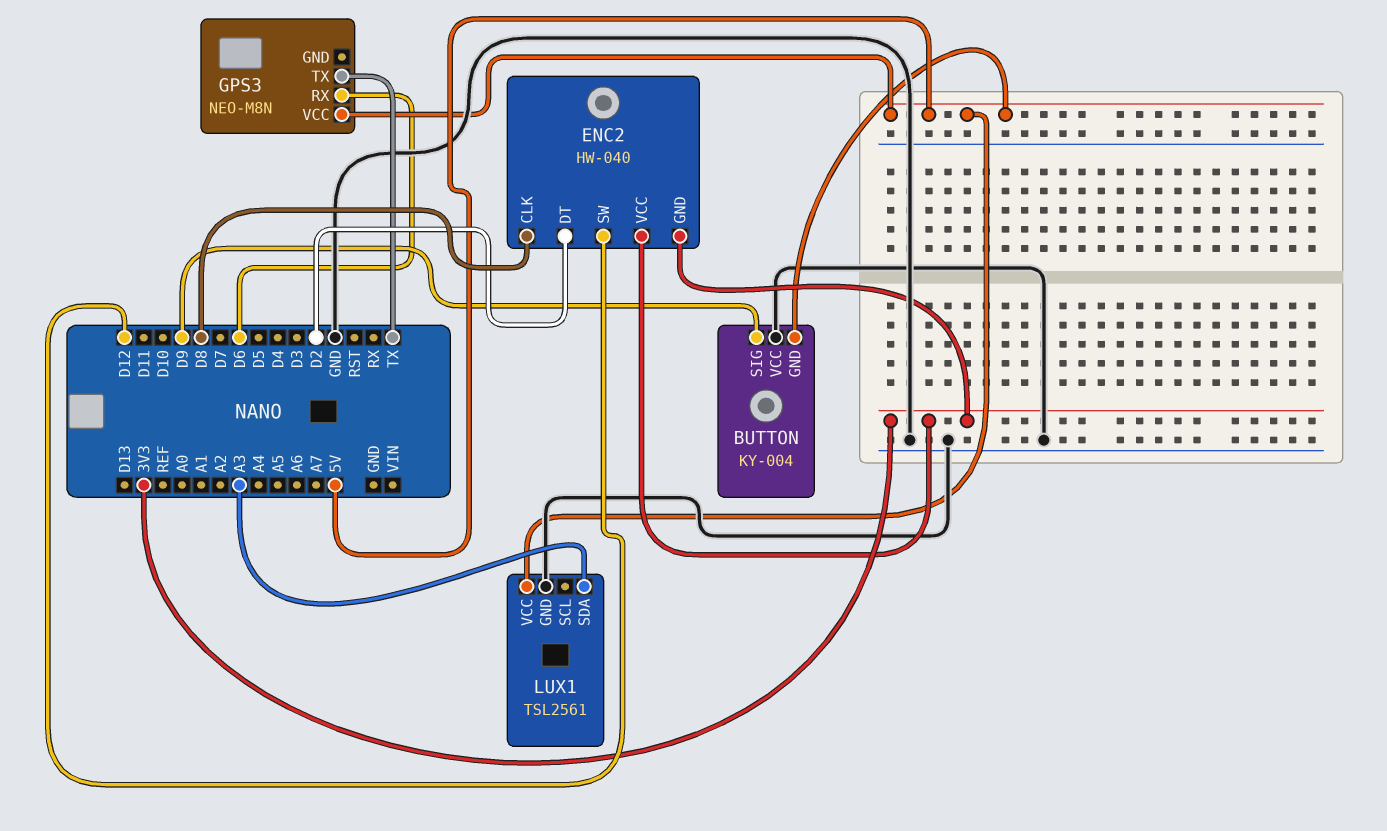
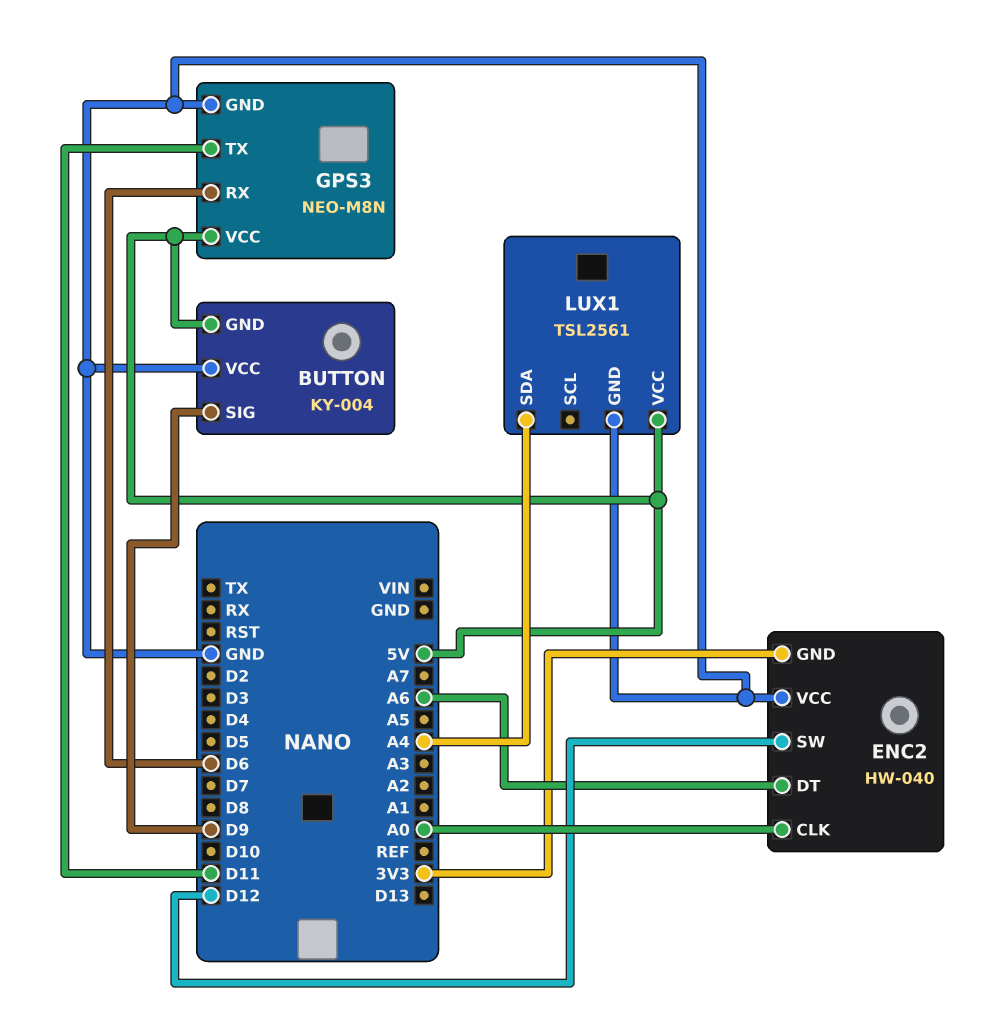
ENC2 pin CLK: D8 -> A0
ENC2 pin DT: D2 -> A6
ENC2 pin VCC: 3V3 -> GND
GPS3 pin GND: none -> GND
GPS3 pin TX: TX -> D11
LUX1 pin SDA: A3 -> A4

